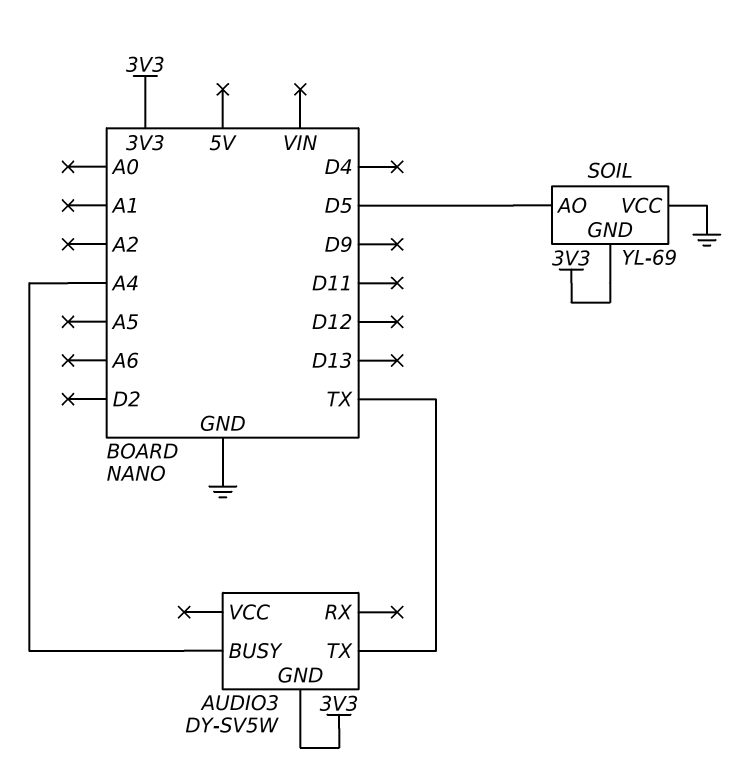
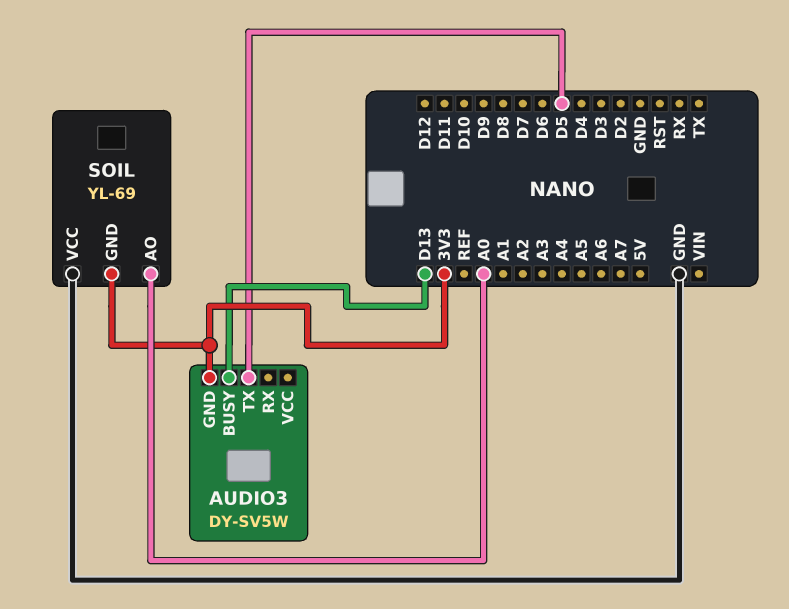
AUDIO3 pin BUSY: A4 -> D13
AUDIO3 pin TX: TX -> D5
SOIL pin AO: D5 -> A0

